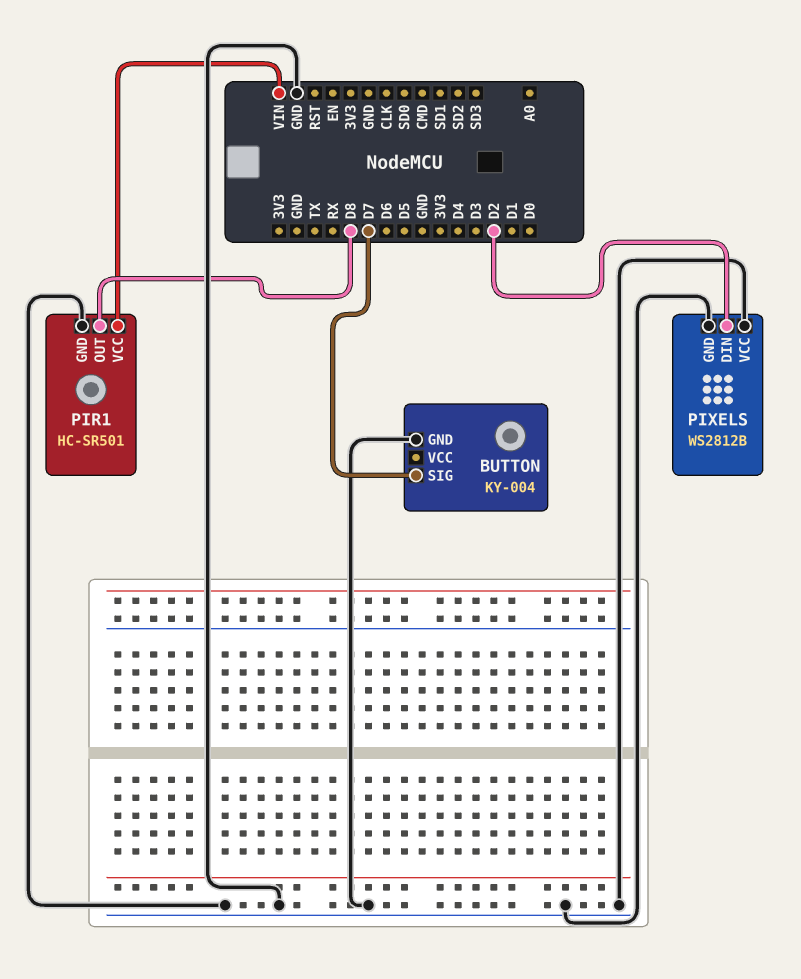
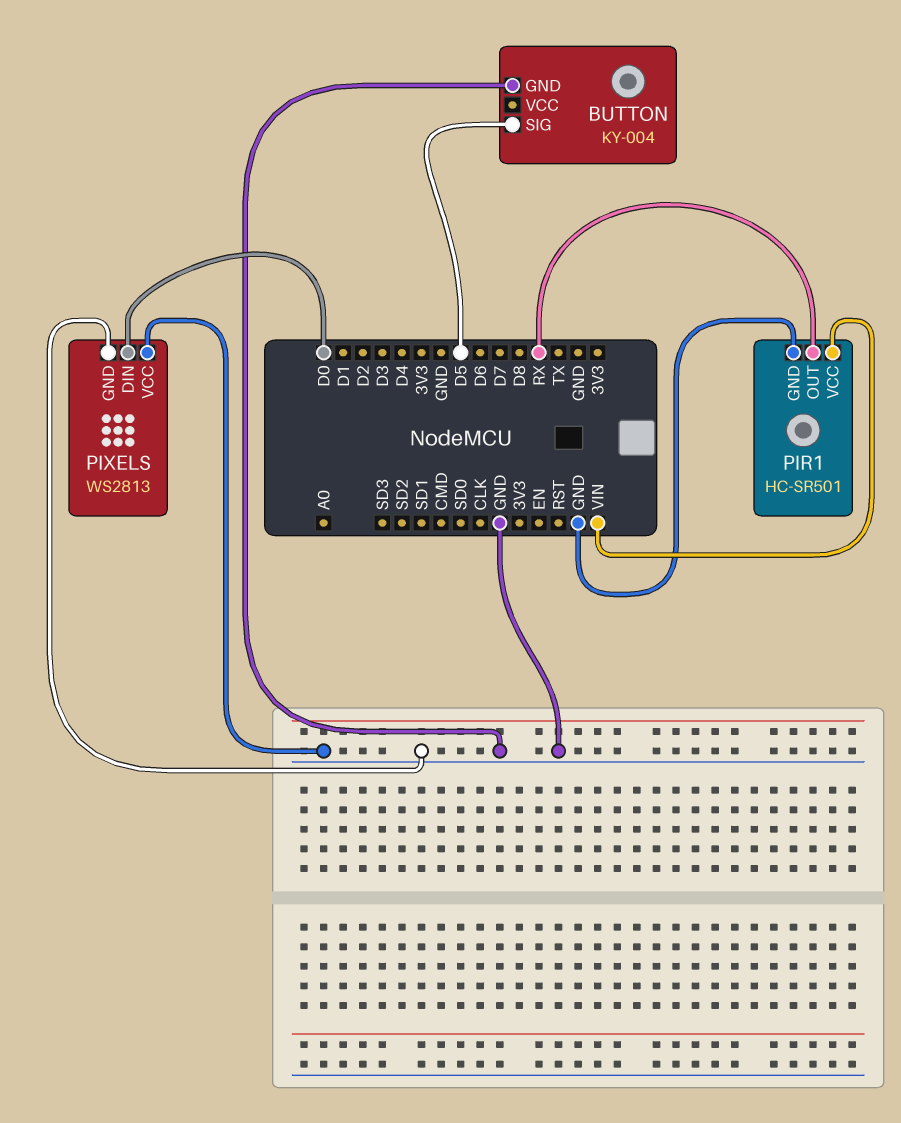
BUTTON pin SIG: D7 -> D5
PIR1 pin OUT: D8 -> RX
PIXELS: WS2812B -> WS2813
PIXELS pin DIN: D2 -> D0

